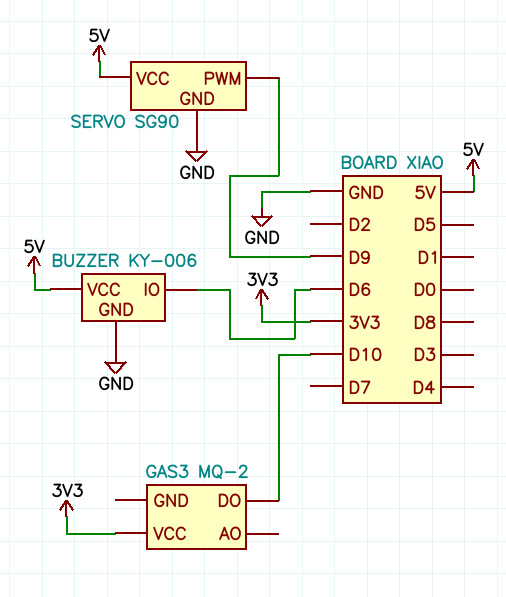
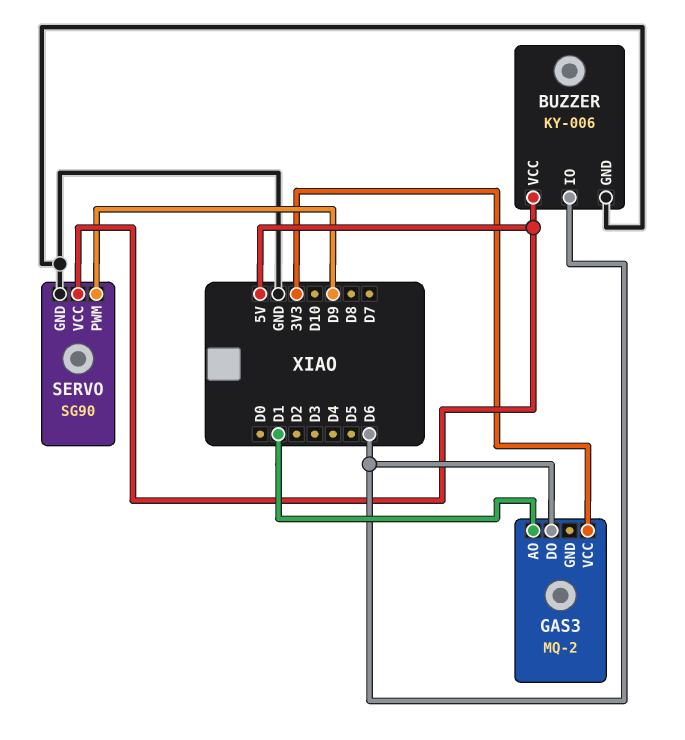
GAS3 pin AO: none -> D1
GAS3 pin DO: D10 -> D6

